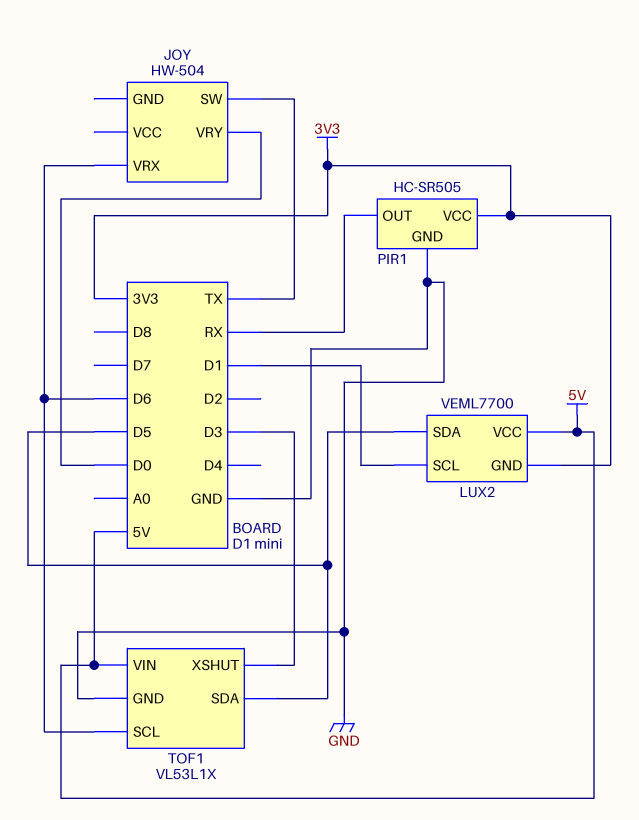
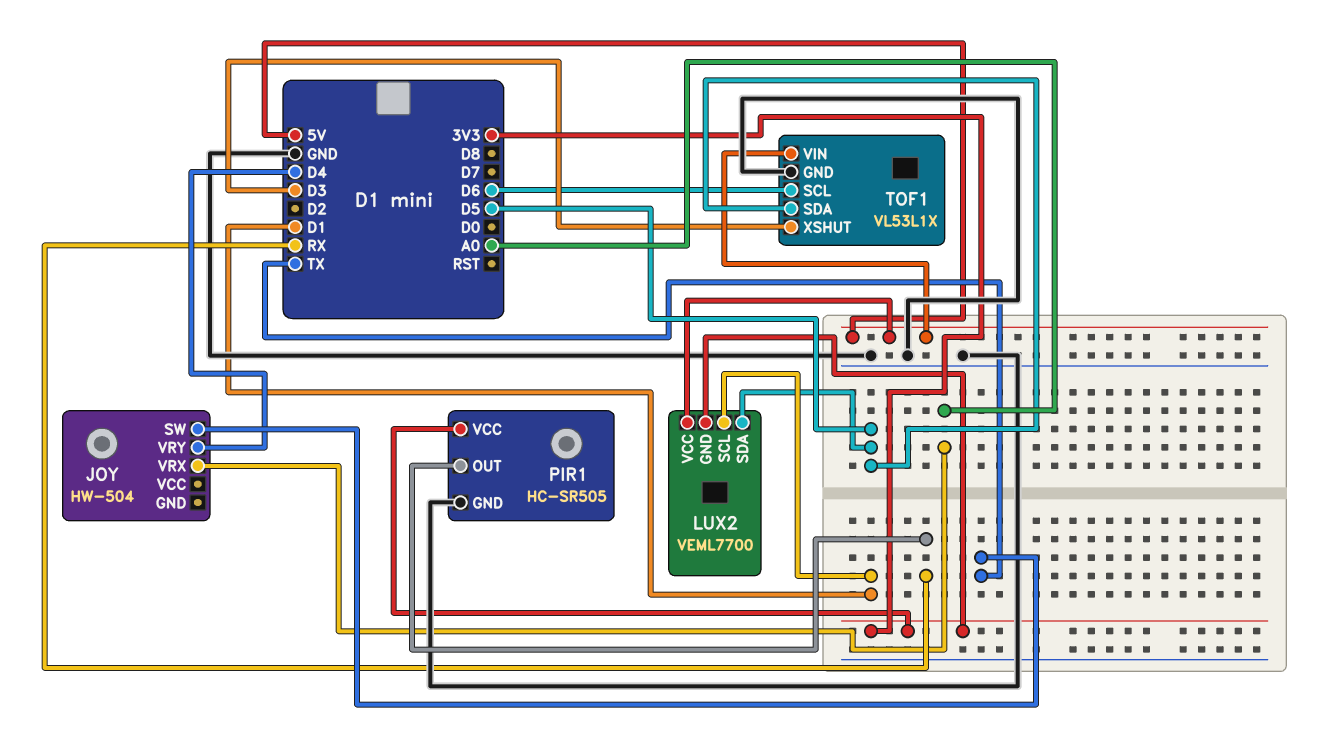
JOY pin VRX: D6 -> A0
JOY pin VRY: D0 -> D4

